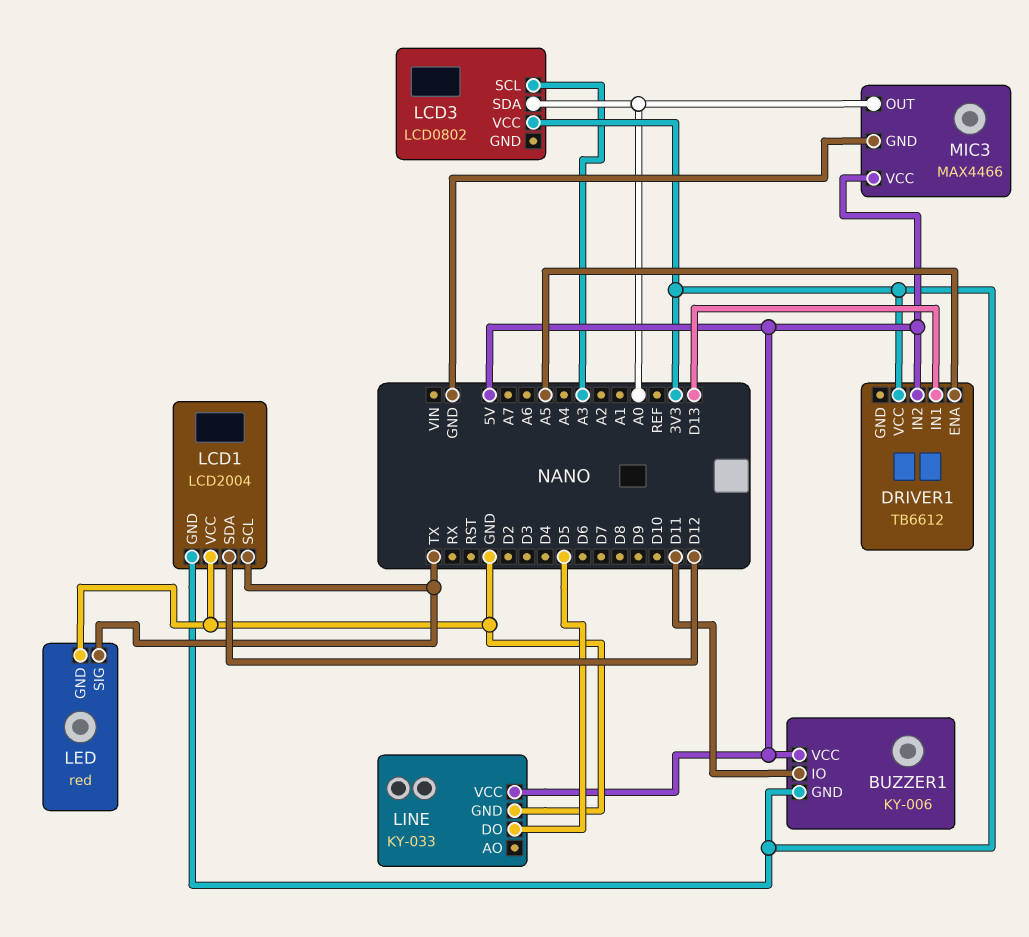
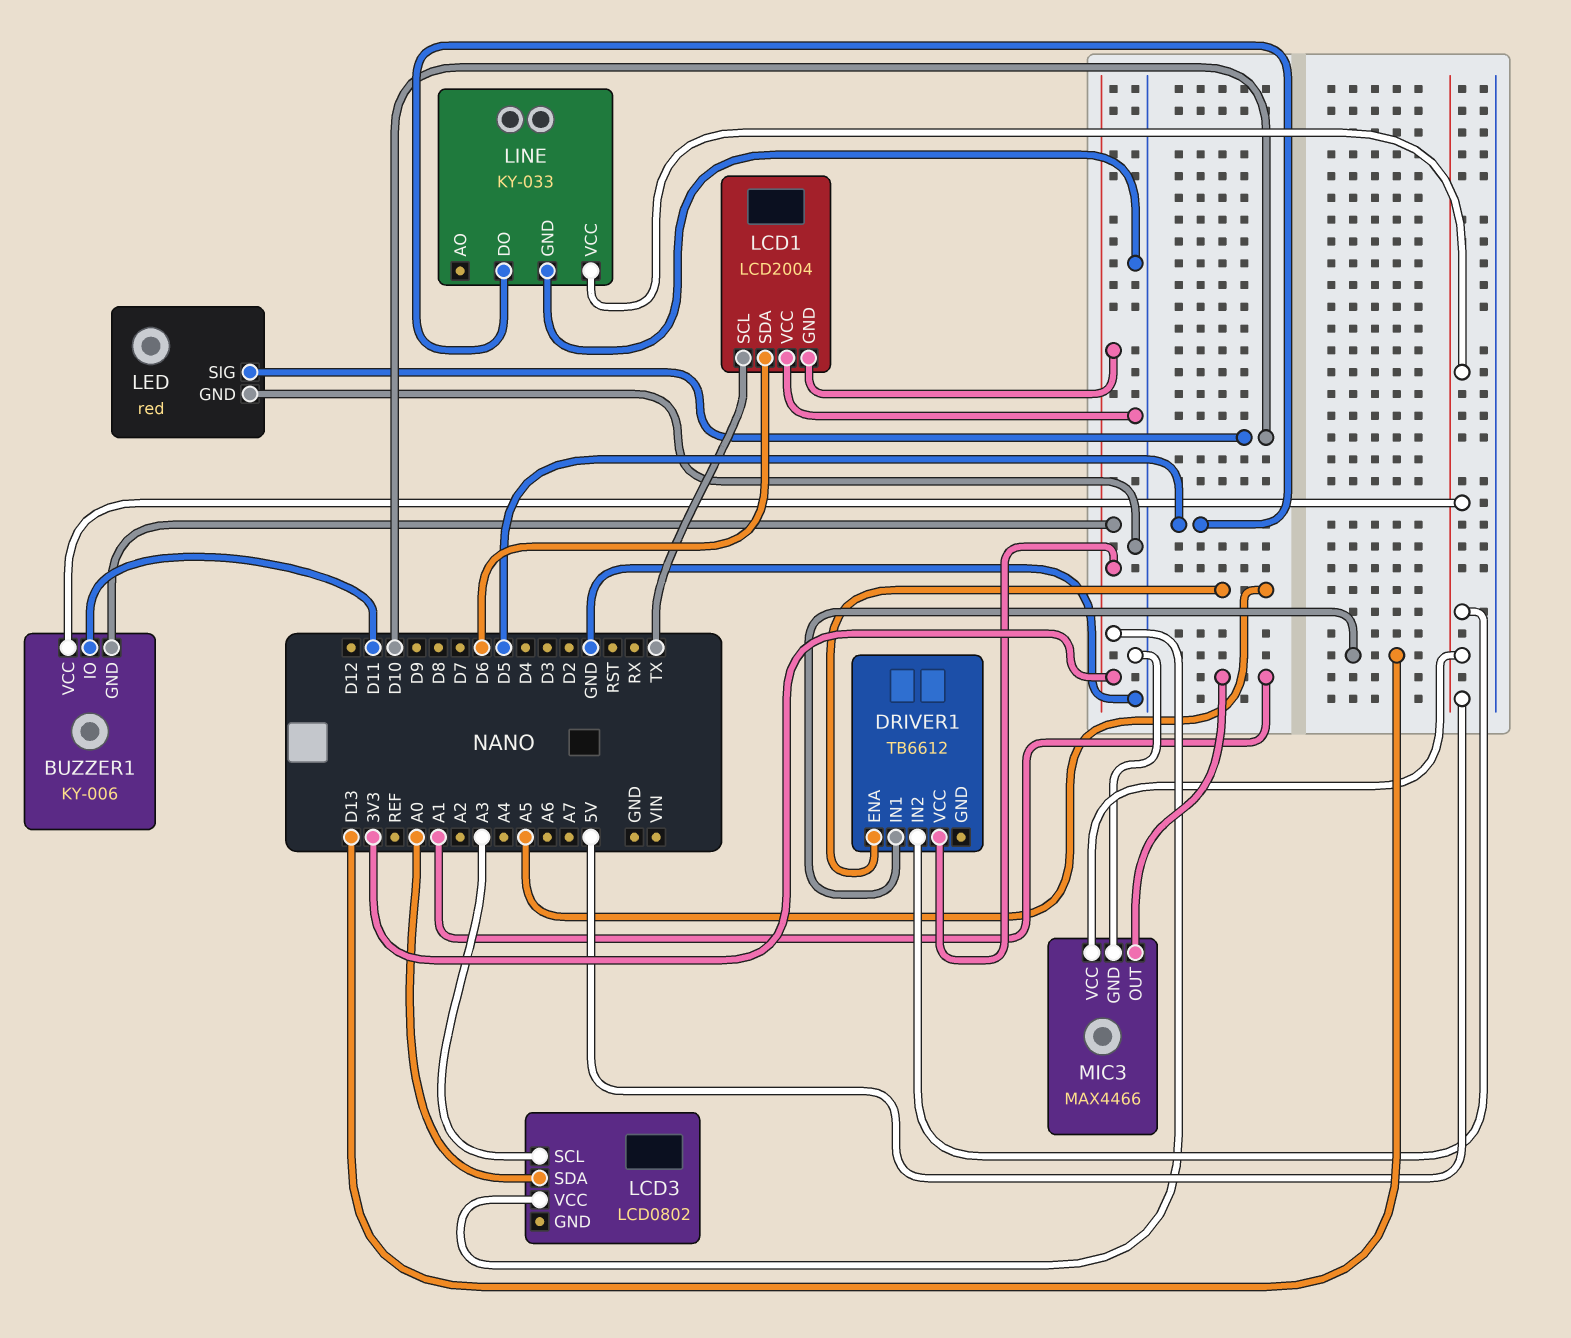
LCD1 pin SDA: D12 -> D6
LED pin SIG: TX -> D10
MIC3 pin OUT: A0 -> A1

